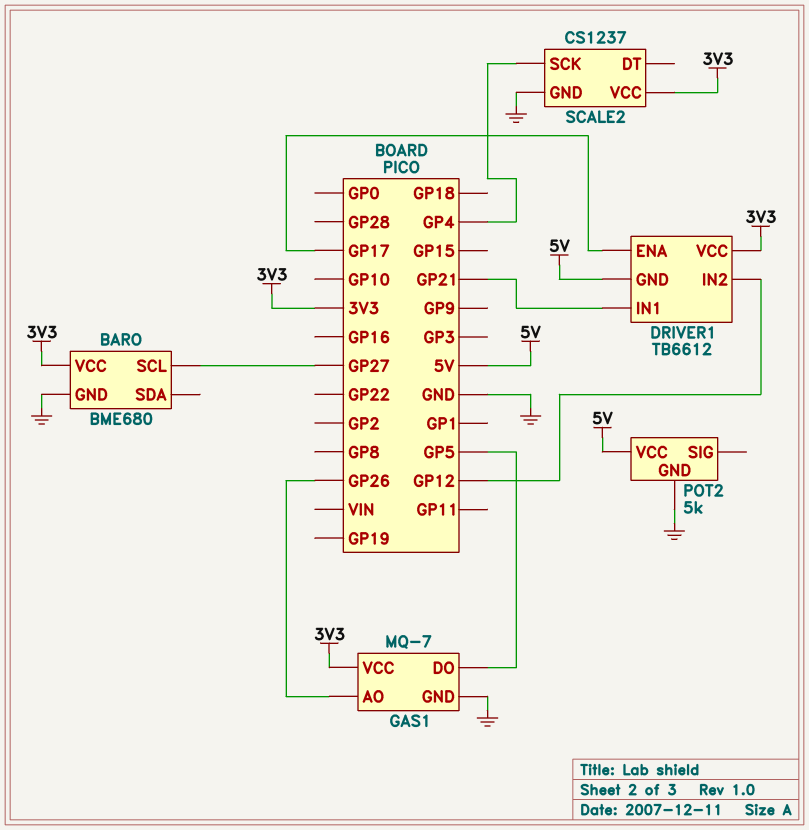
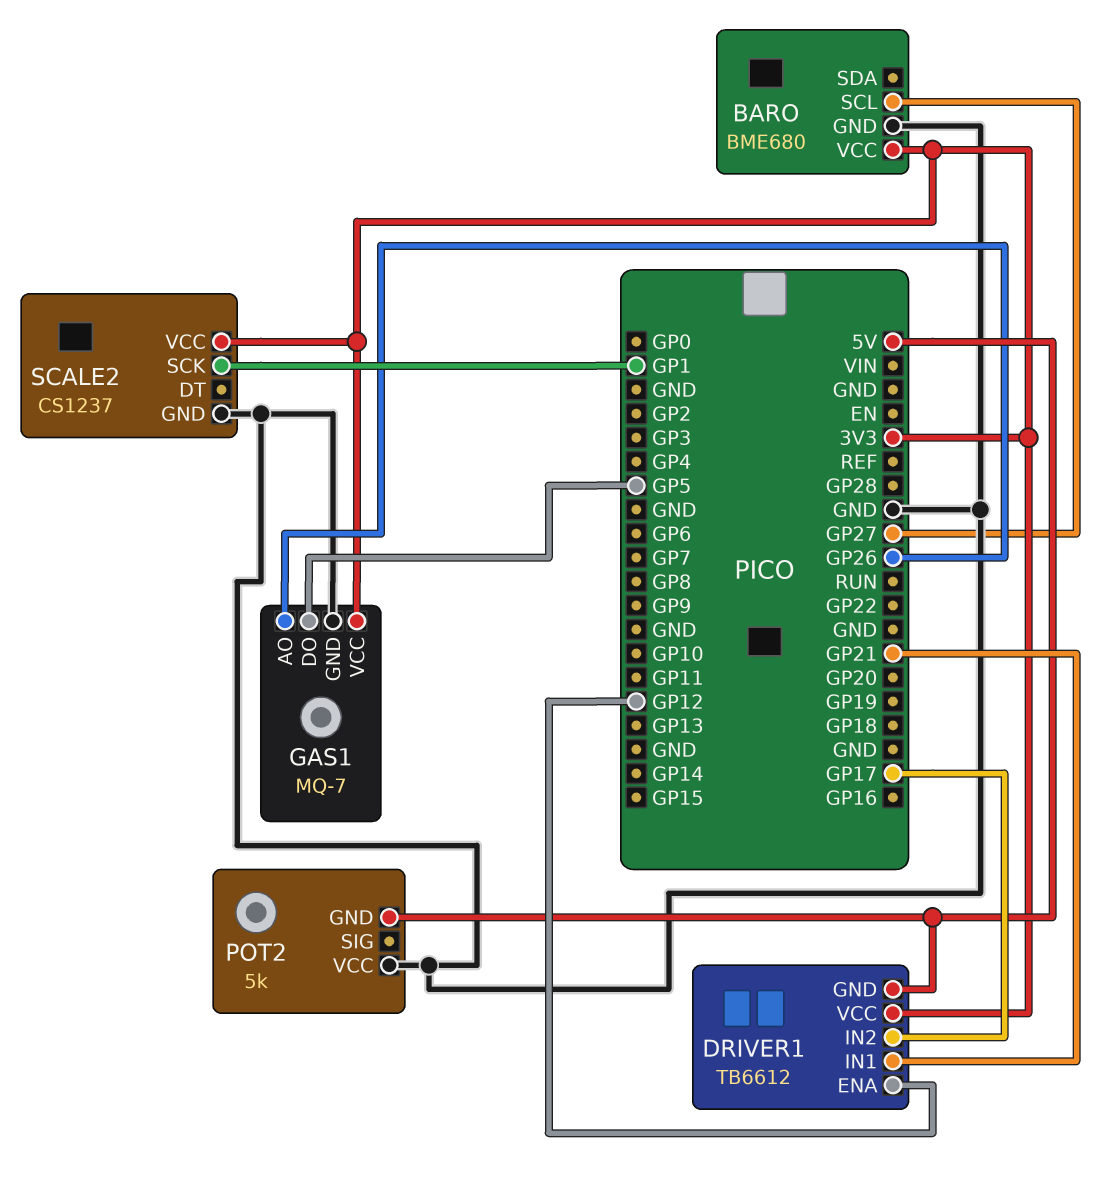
DRIVER1 pin ENA: GP17 -> GP12
DRIVER1 pin IN2: GP12 -> GP17
POT2 pin GND: GND -> 5V
POT2 pin VCC: 5V -> GND
SCALE2 pin SCK: GP4 -> GP1

